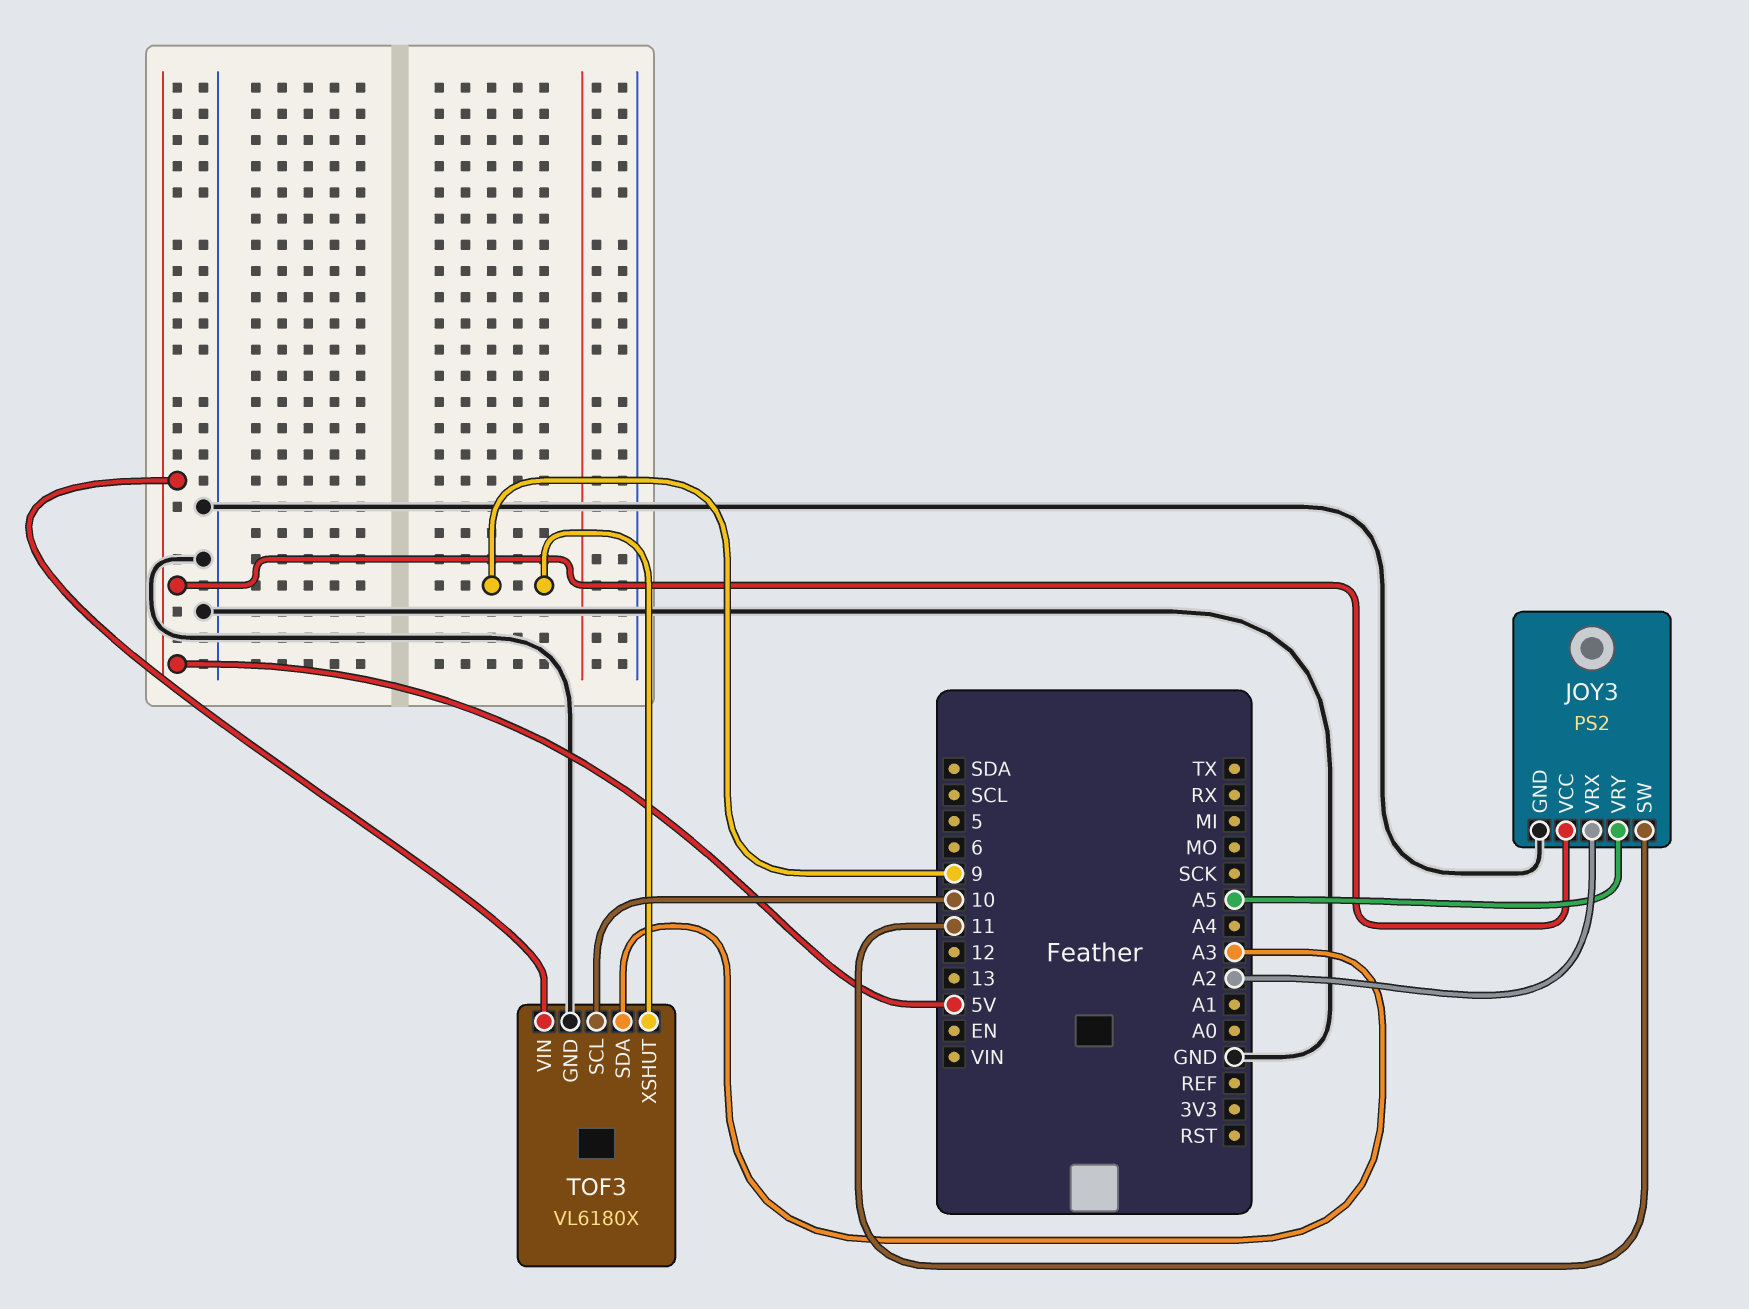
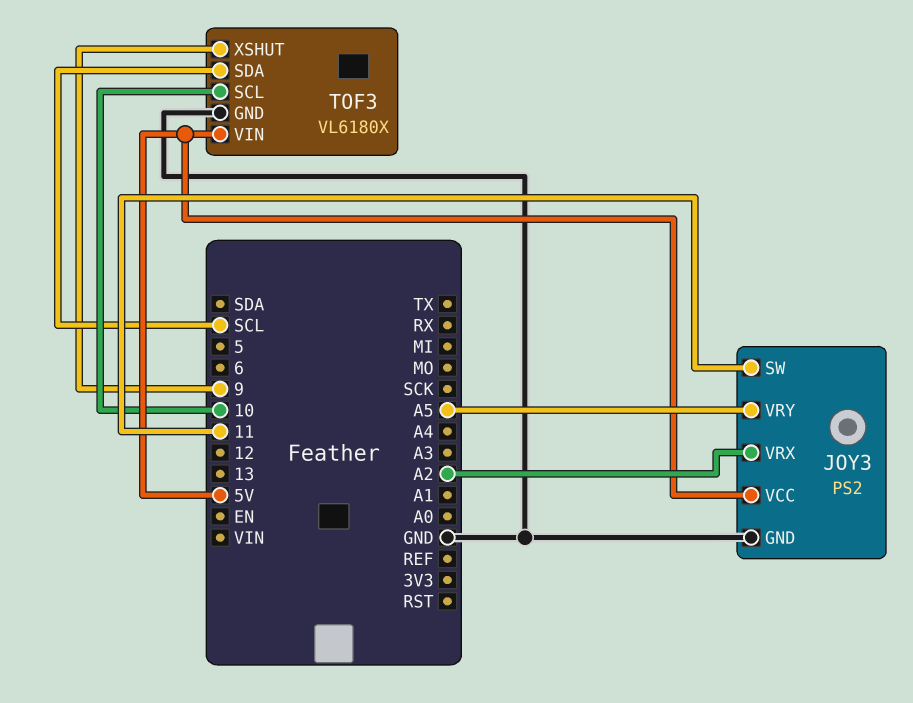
TOF3 pin SDA: A3 -> SCL

